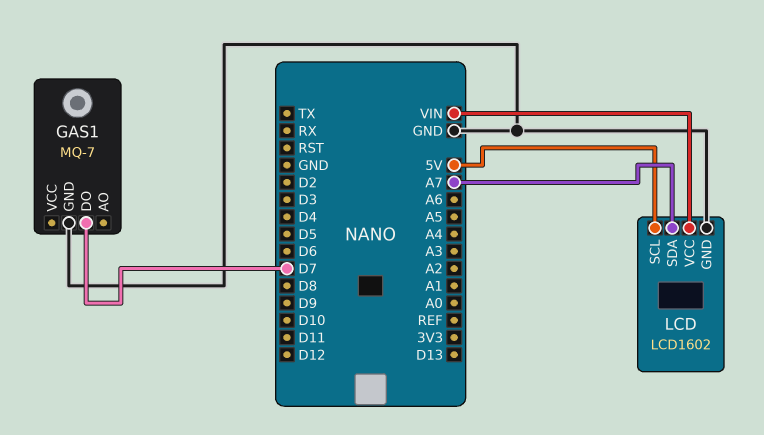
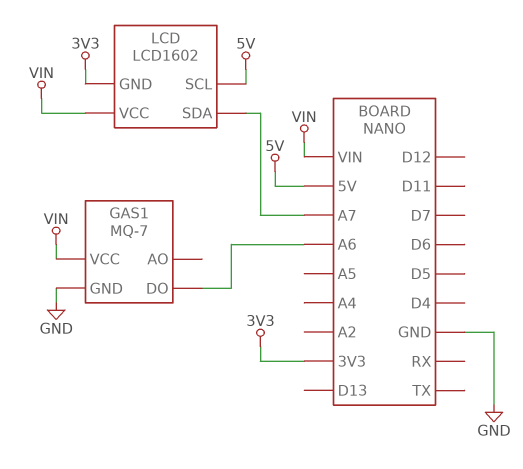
GAS1 pin DO: D7 -> A6
GAS1 pin VCC: none -> VIN
LCD pin GND: GND -> 3V3

